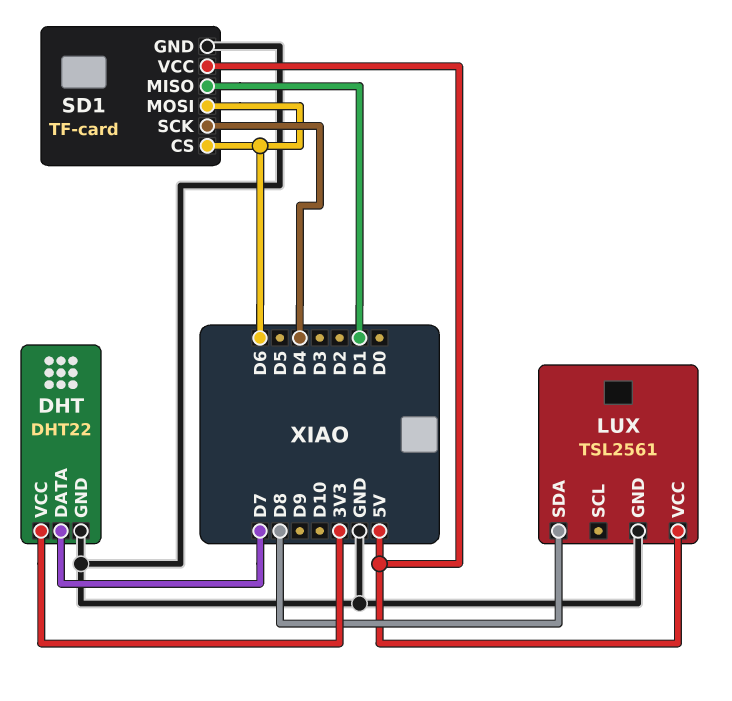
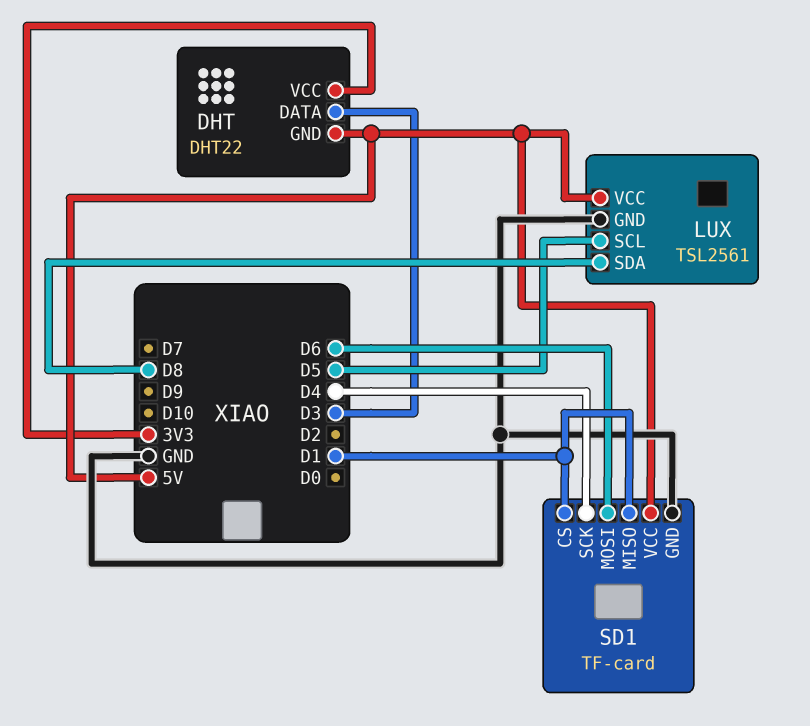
DHT pin DATA: D7 -> D3
DHT pin GND: GND -> 5V
LUX pin SCL: none -> D5
SD1 pin CS: D6 -> D1

